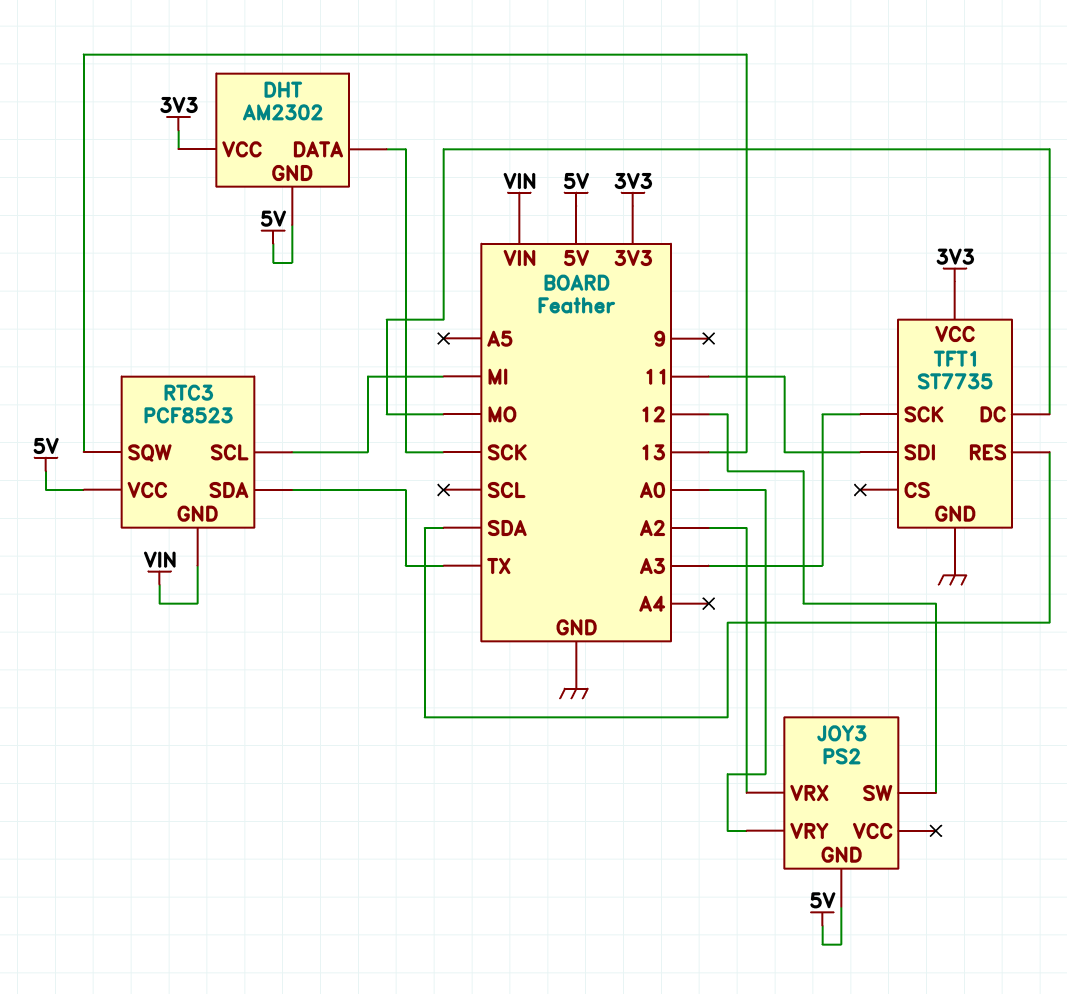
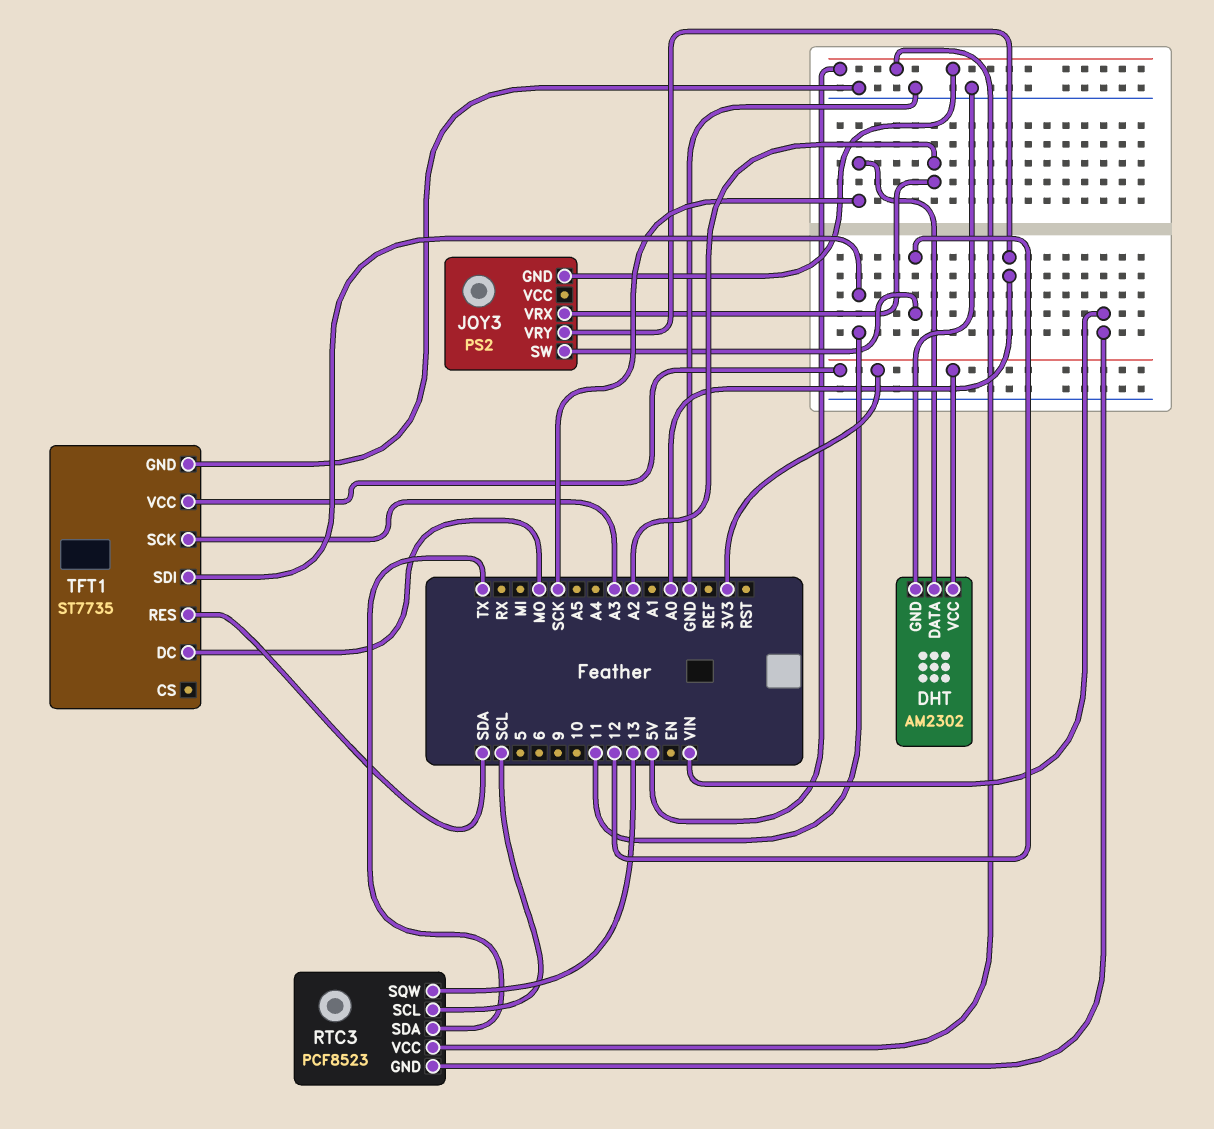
DHT pin GND: 5V -> GND
RTC3 pin SCL: MI -> SCL

